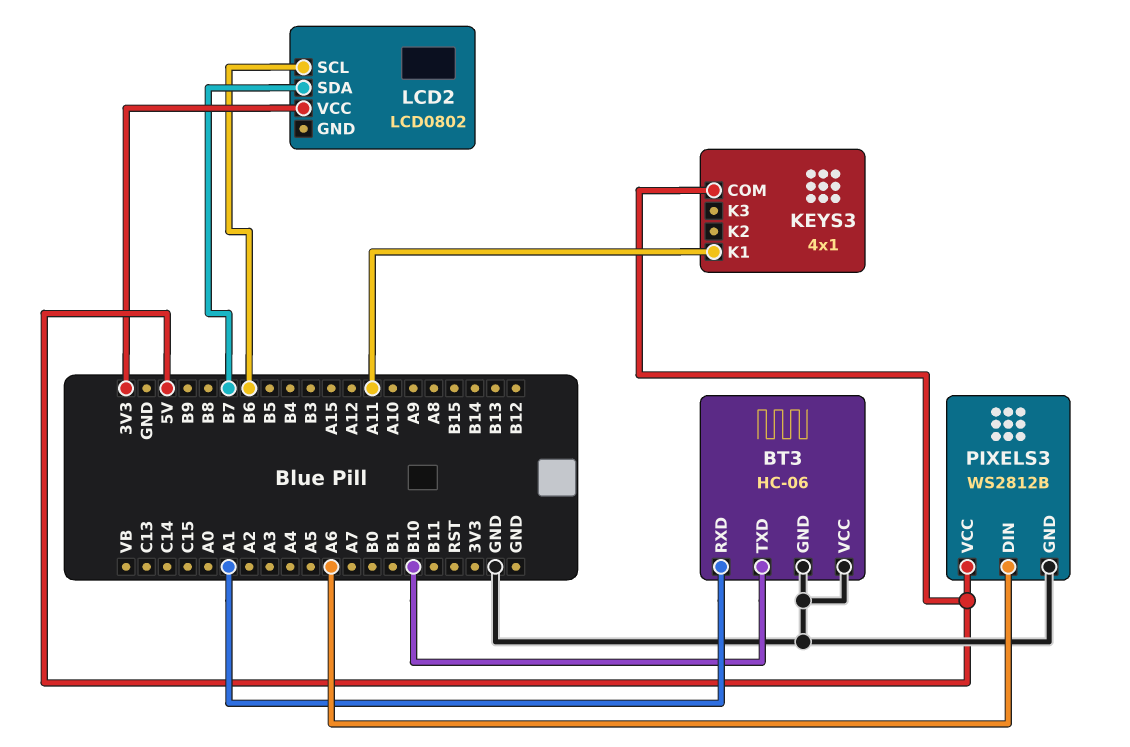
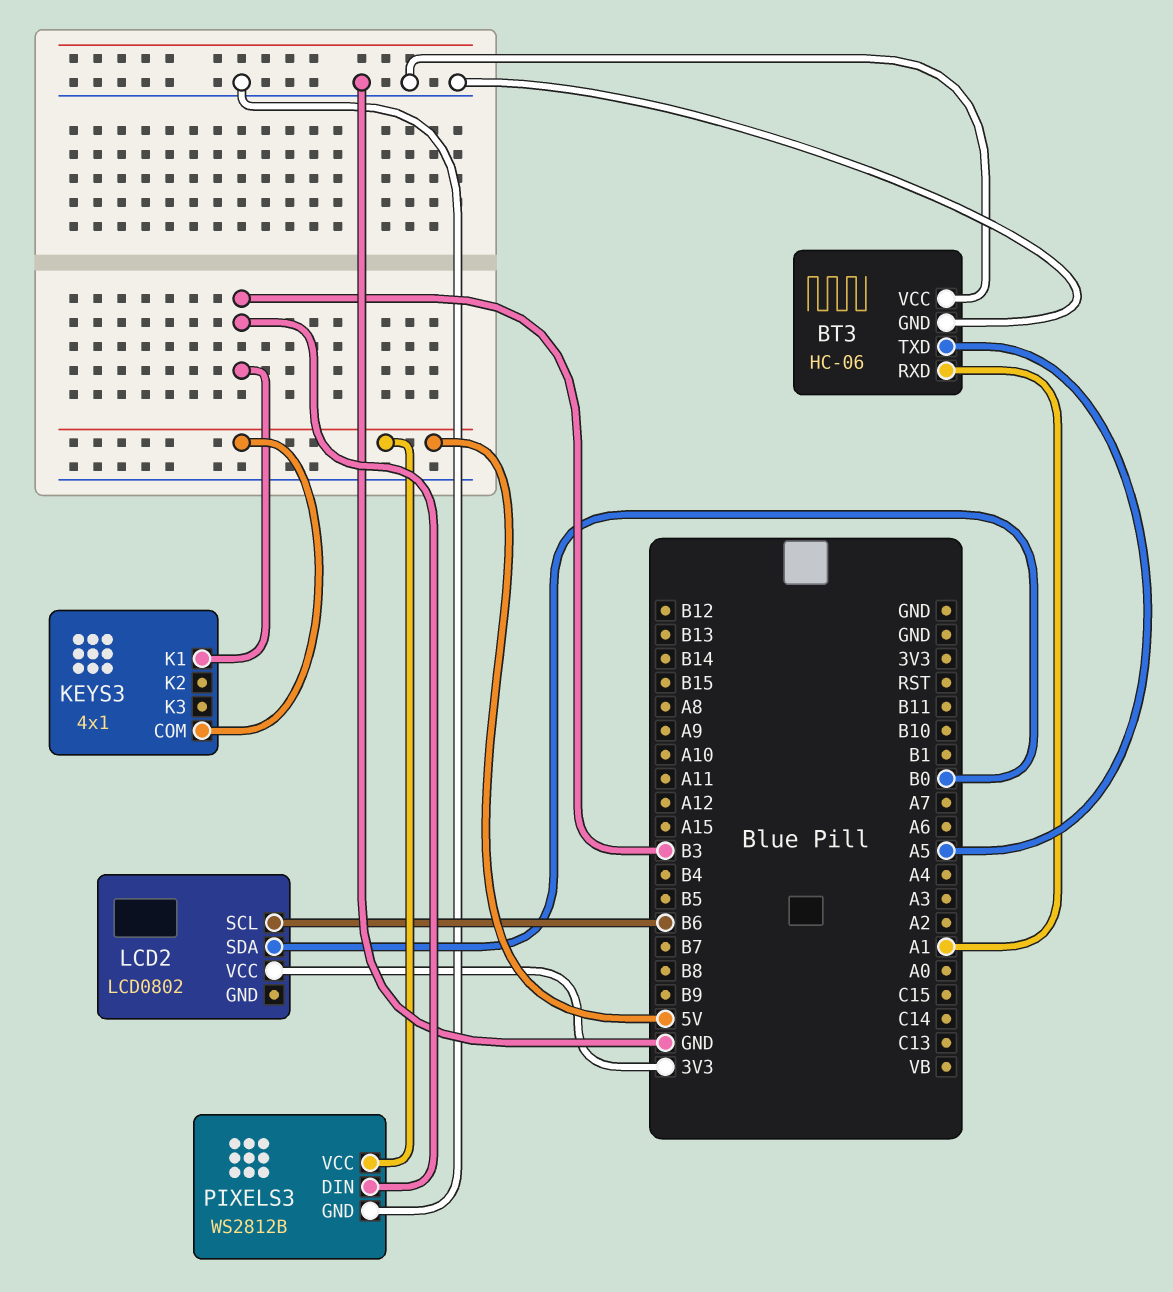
BT3 pin TXD: B10 -> A5
KEYS3 pin K1: A11 -> B3
LCD2 pin SDA: B7 -> B0
PIXELS3 pin DIN: A6 -> B3

